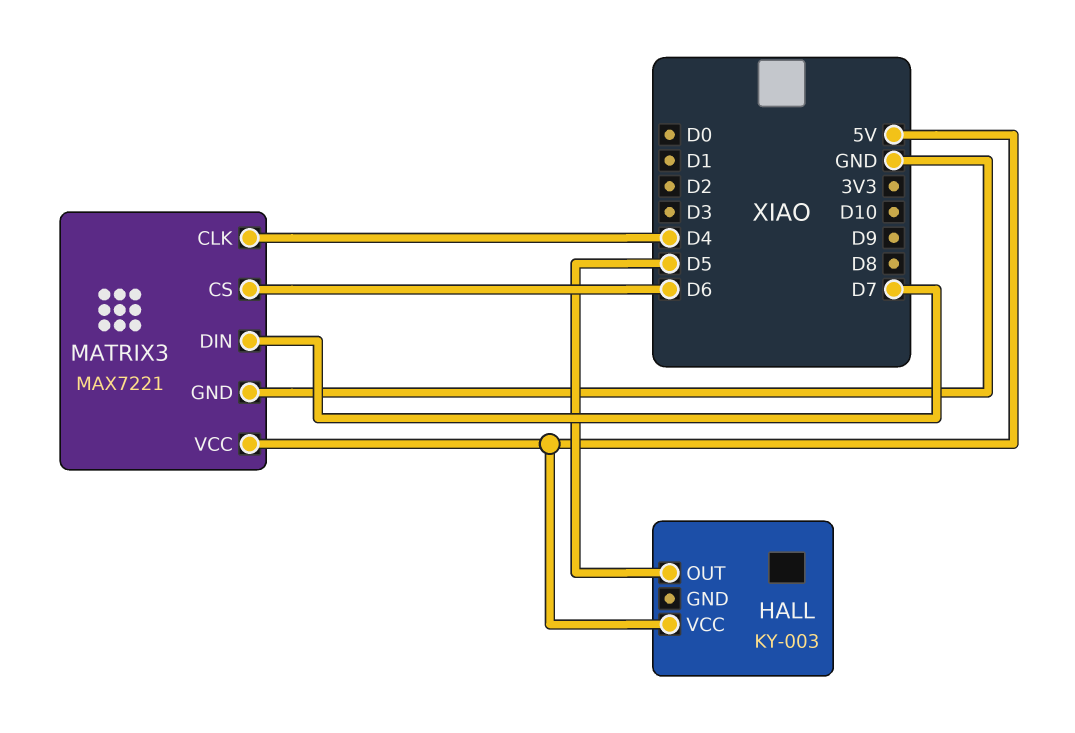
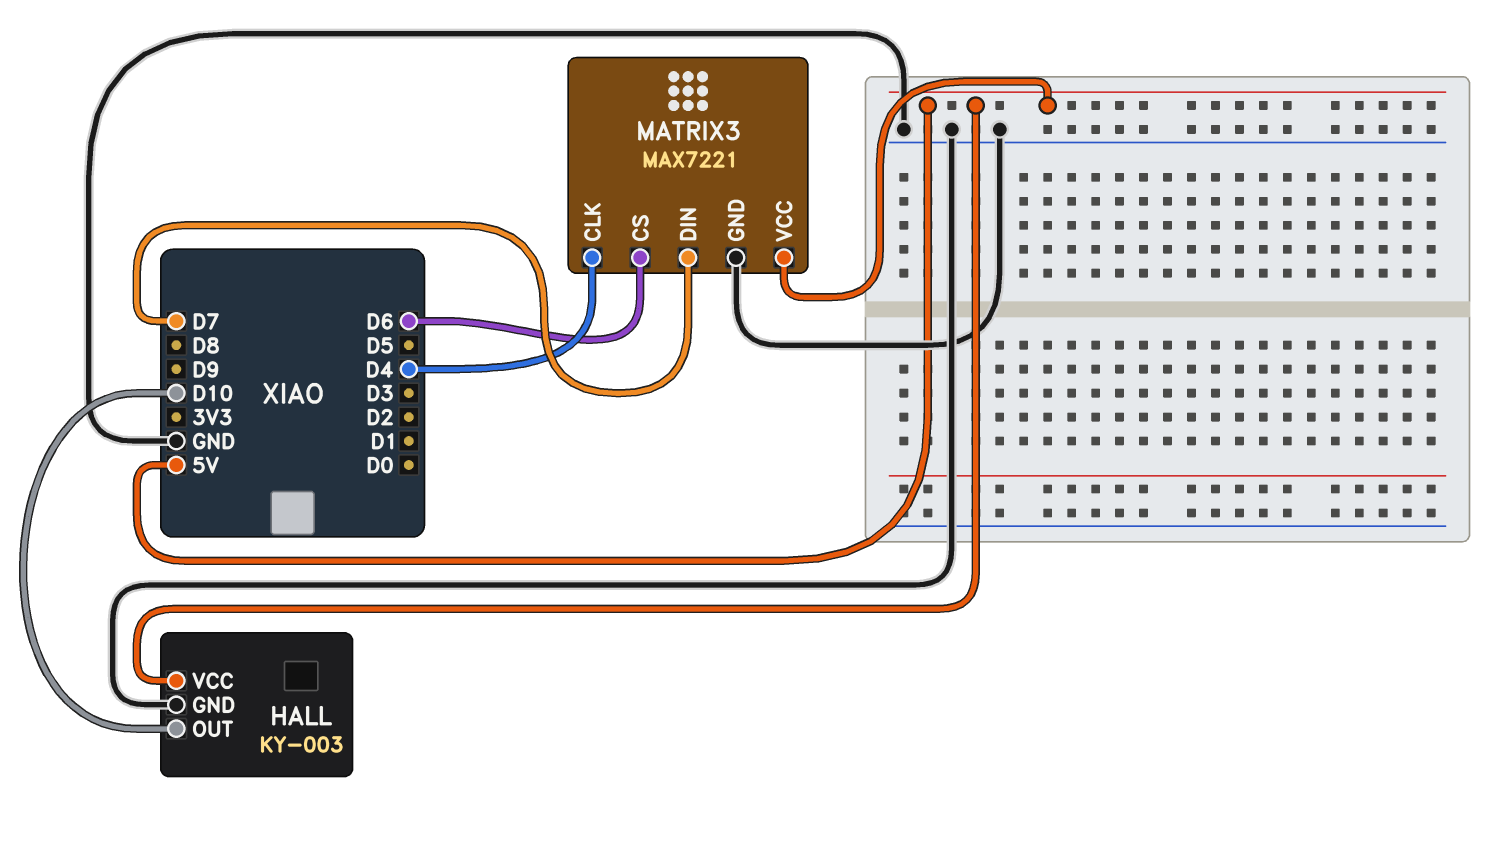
HALL pin GND: none -> GND
HALL pin OUT: D5 -> D10

